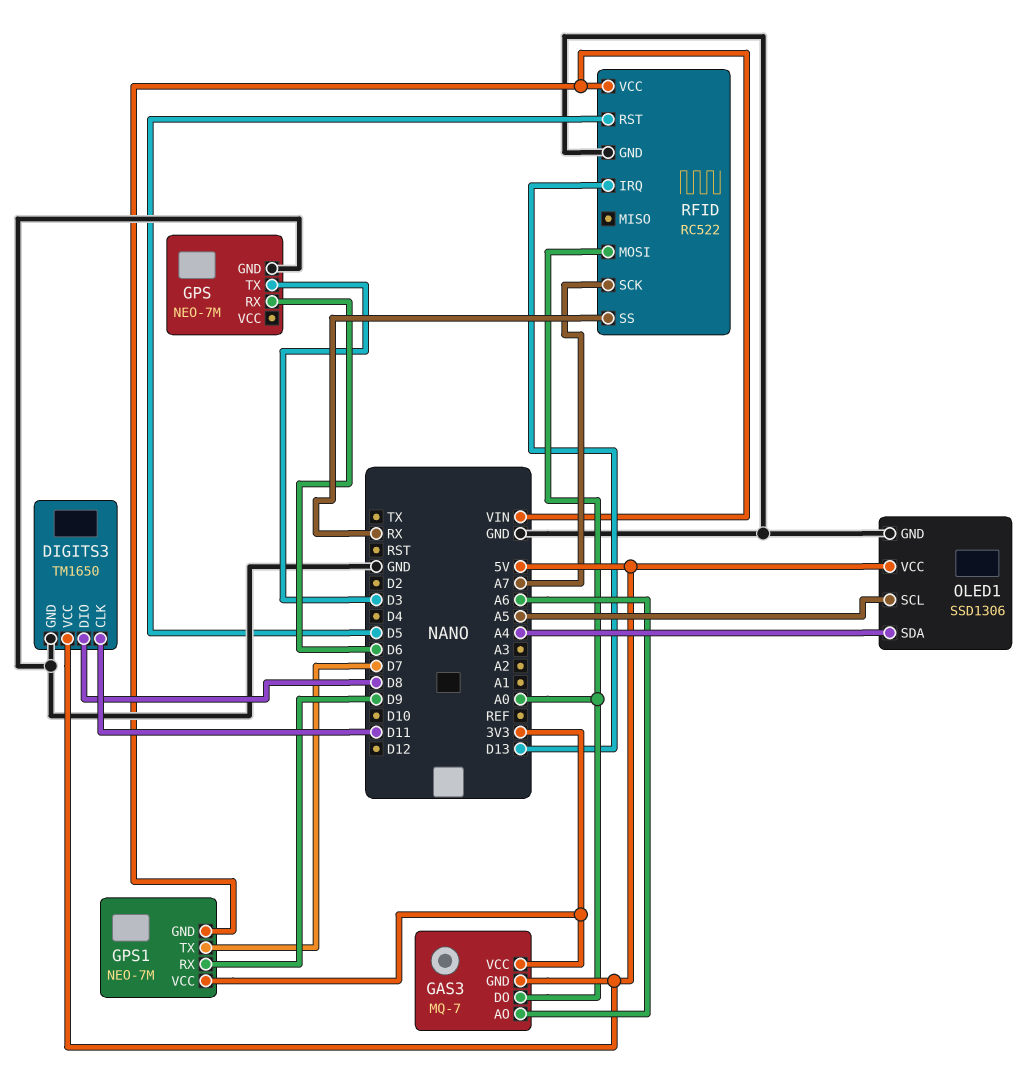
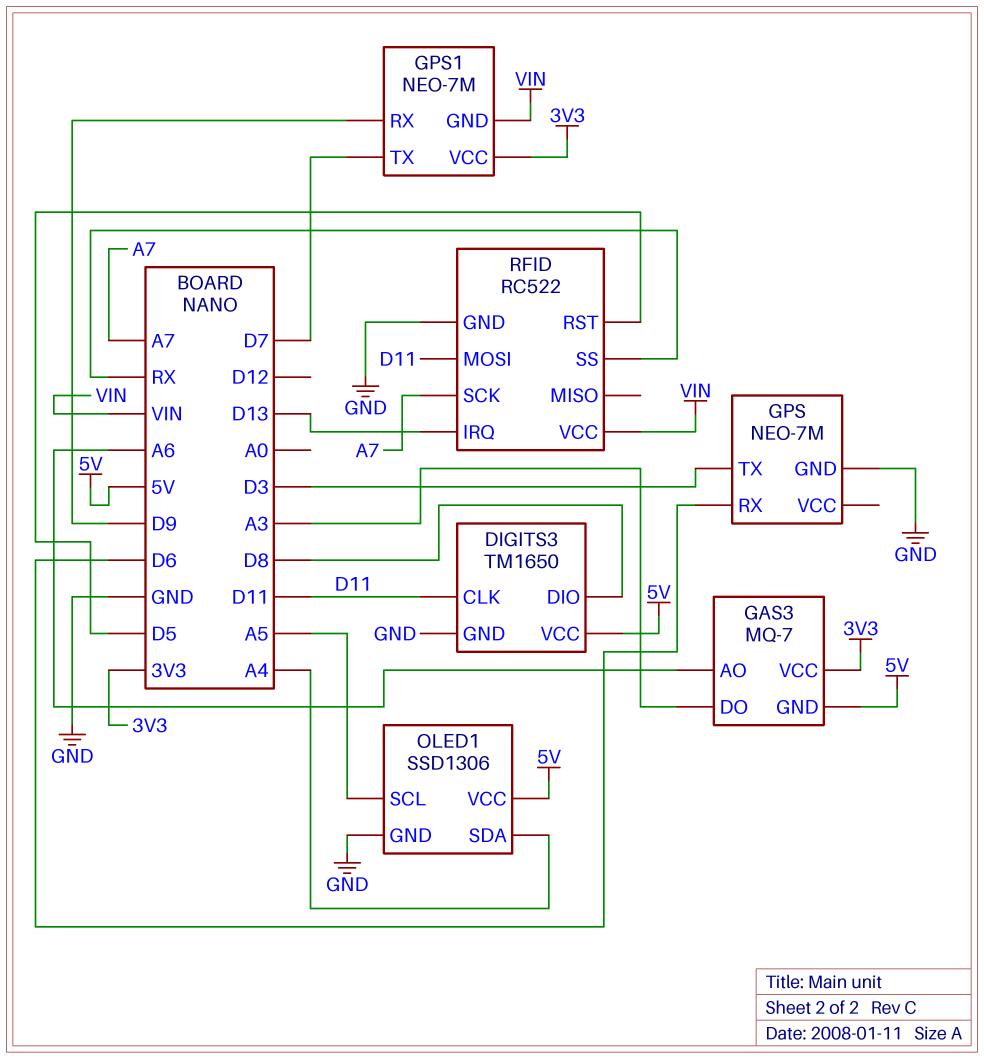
GAS3 pin DO: A0 -> A3
RFID pin MOSI: A0 -> D11

